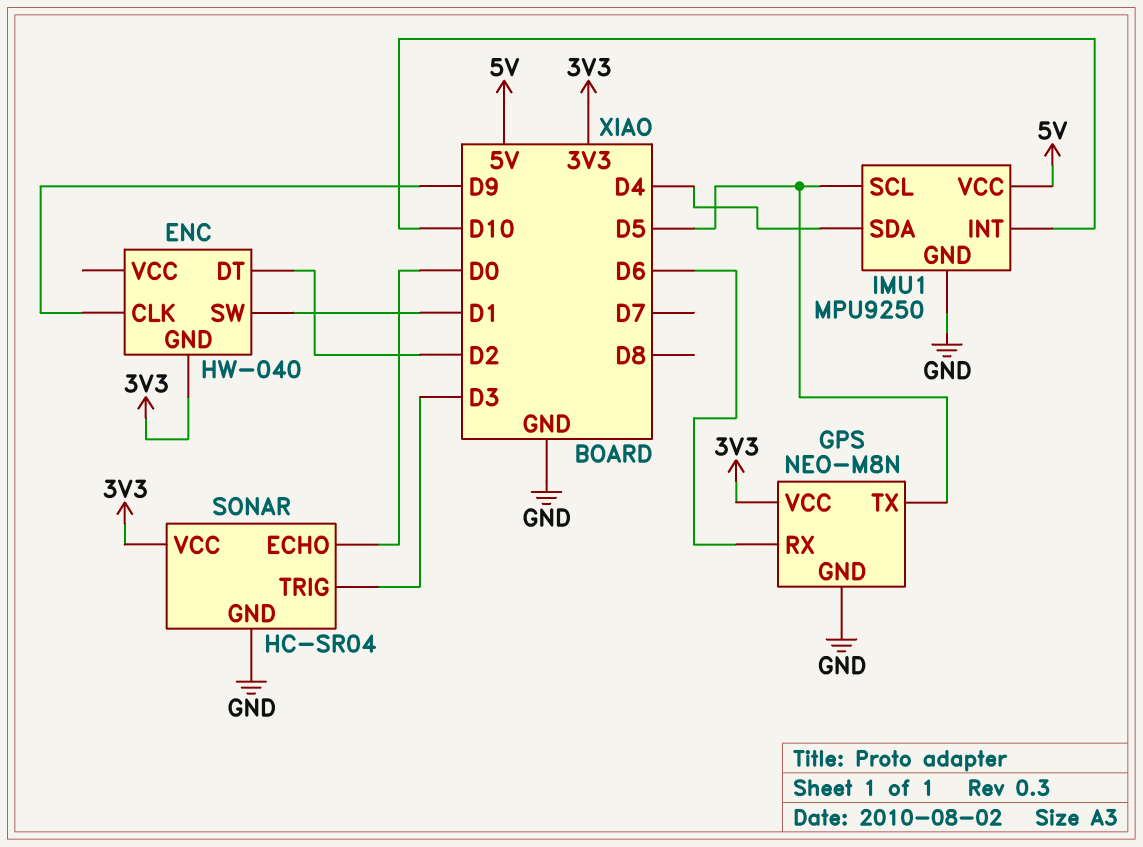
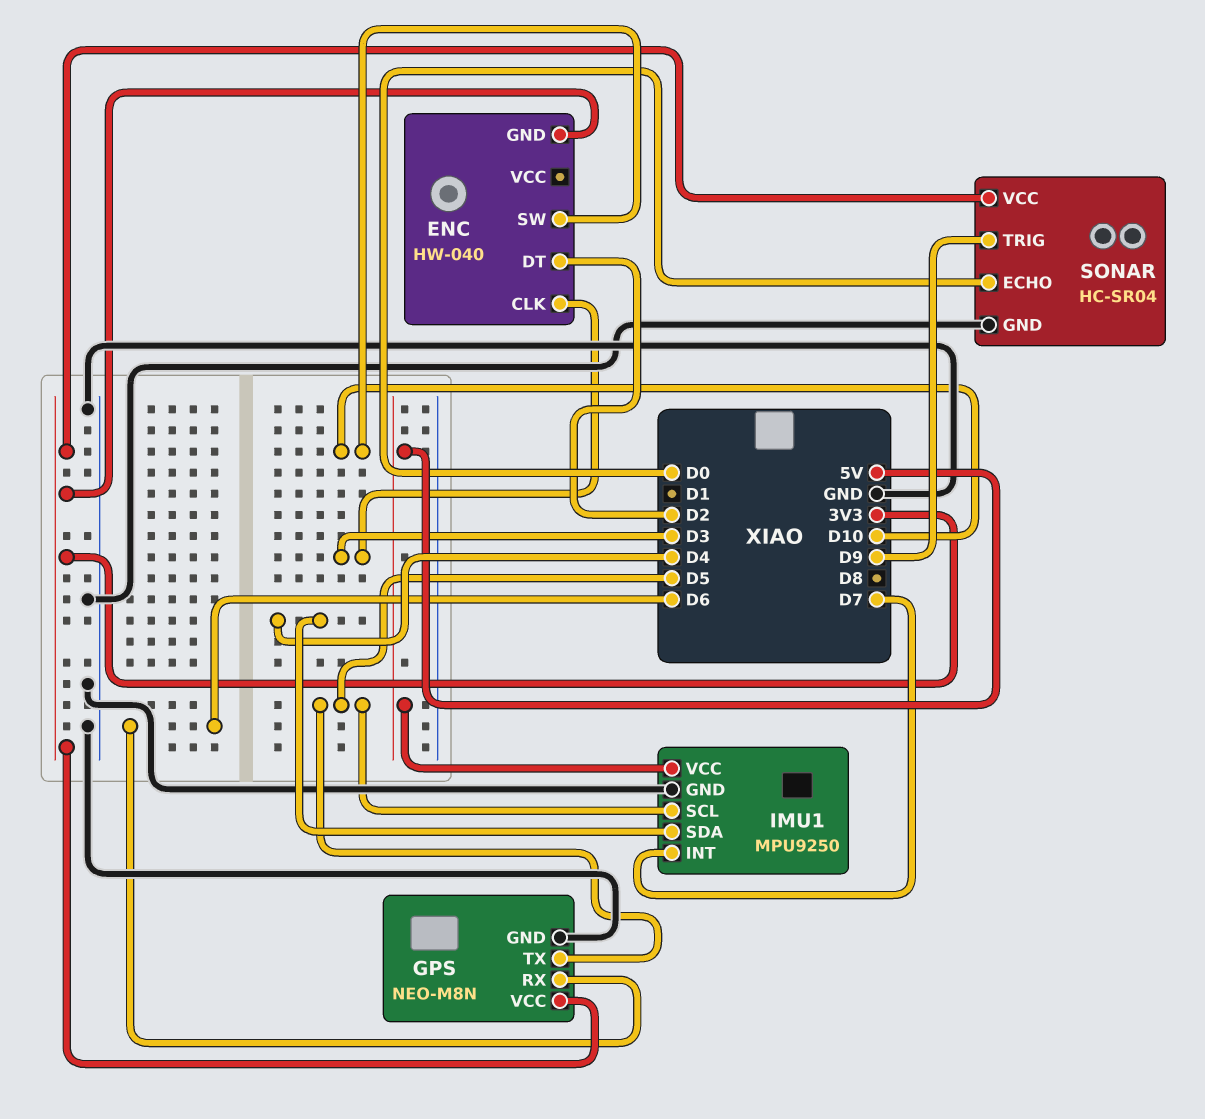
ENC pin CLK: D9 -> D3
ENC pin SW: D1 -> D10
IMU1 pin INT: D10 -> D7
SONAR pin TRIG: D3 -> D9

